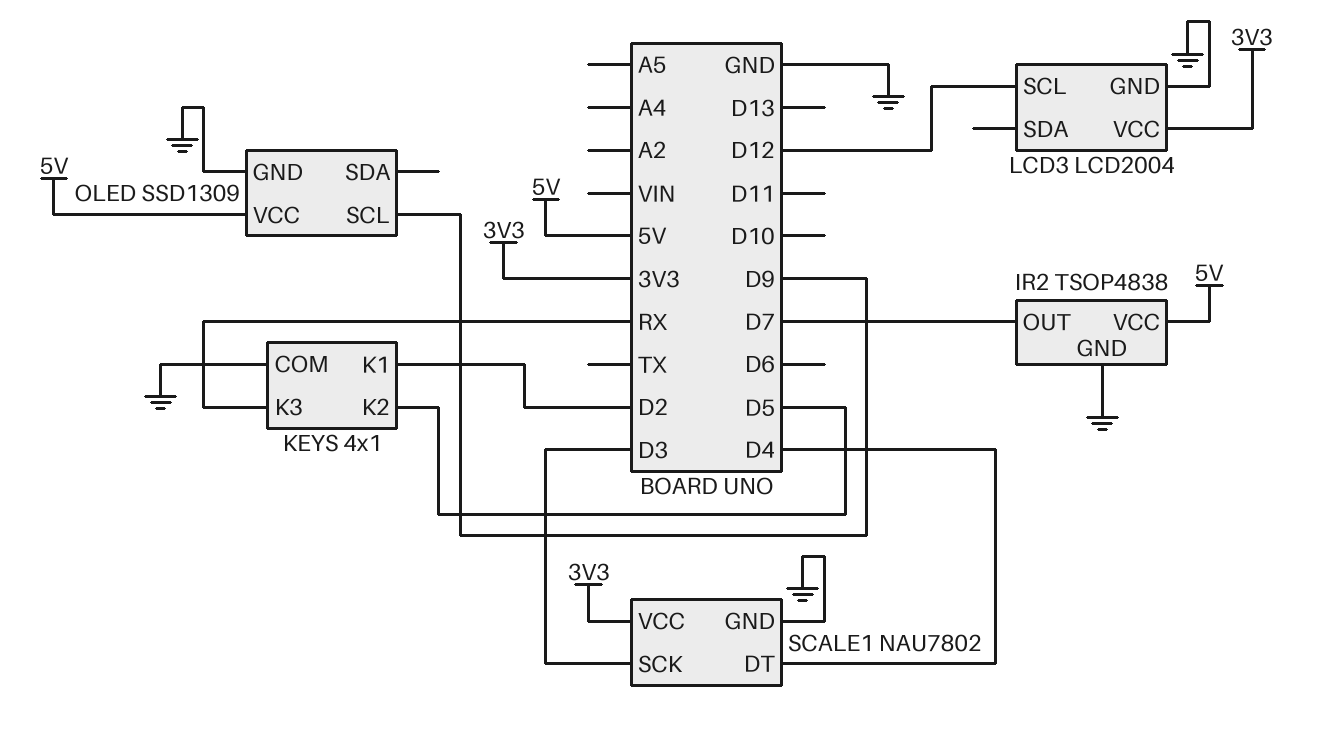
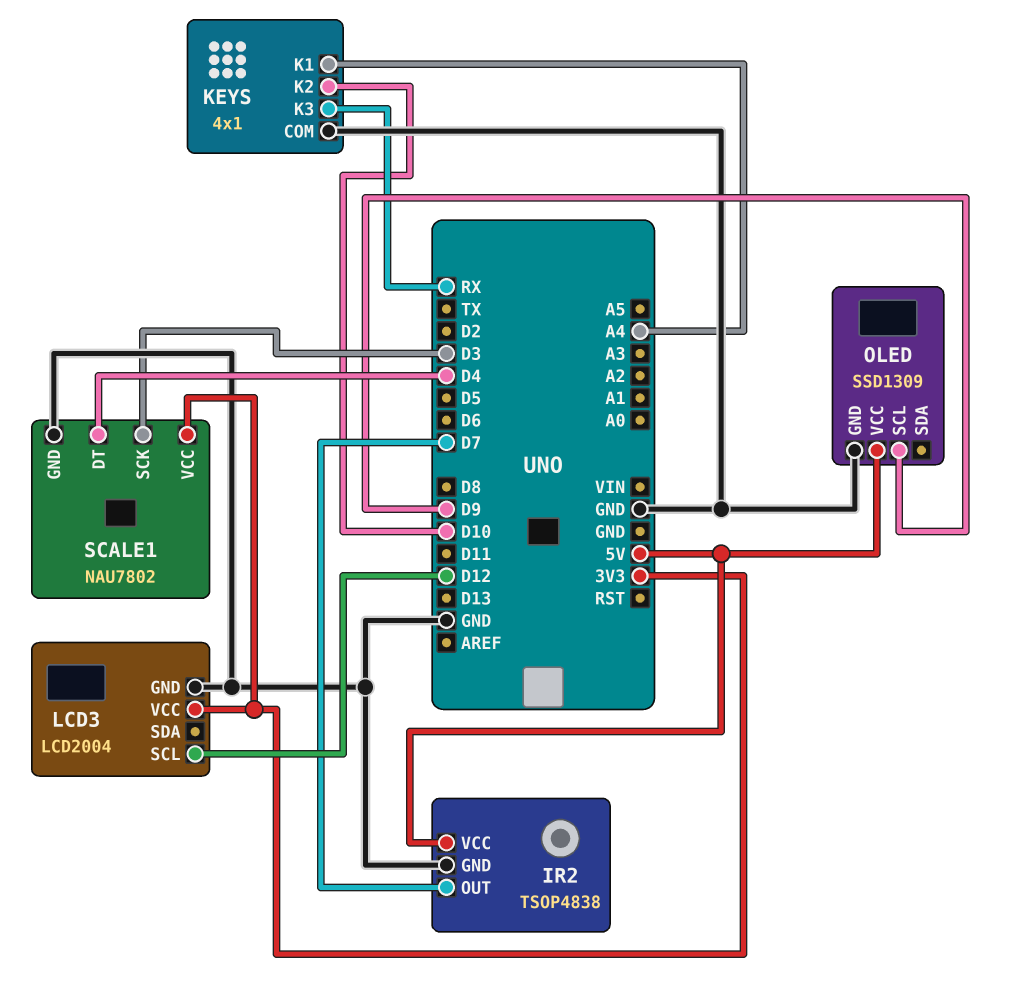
KEYS pin K1: D2 -> A4
KEYS pin K2: D5 -> D10

